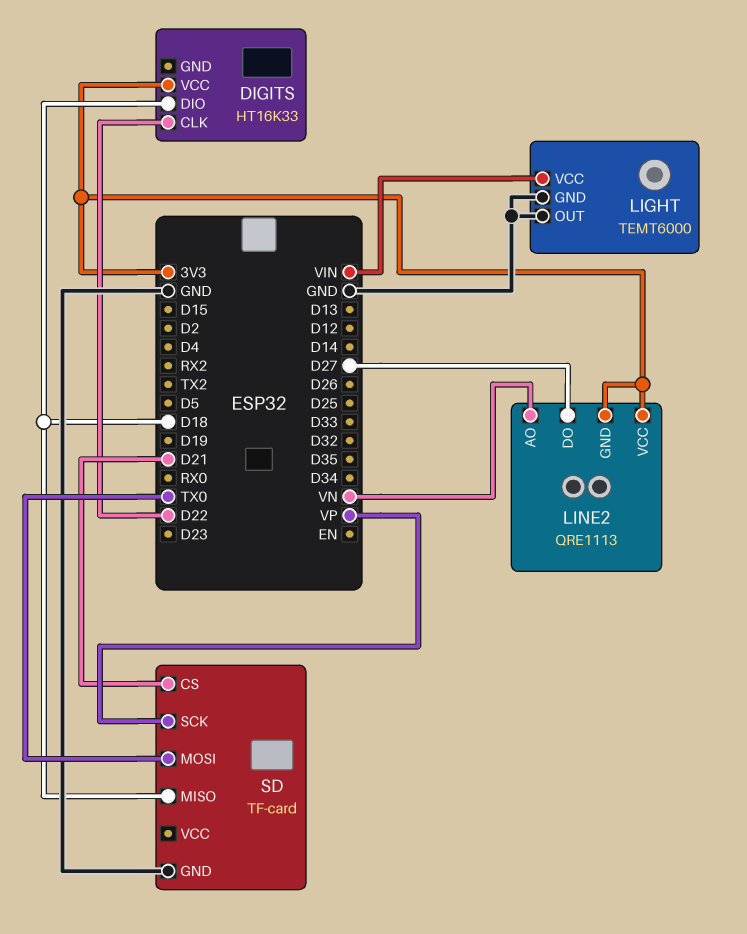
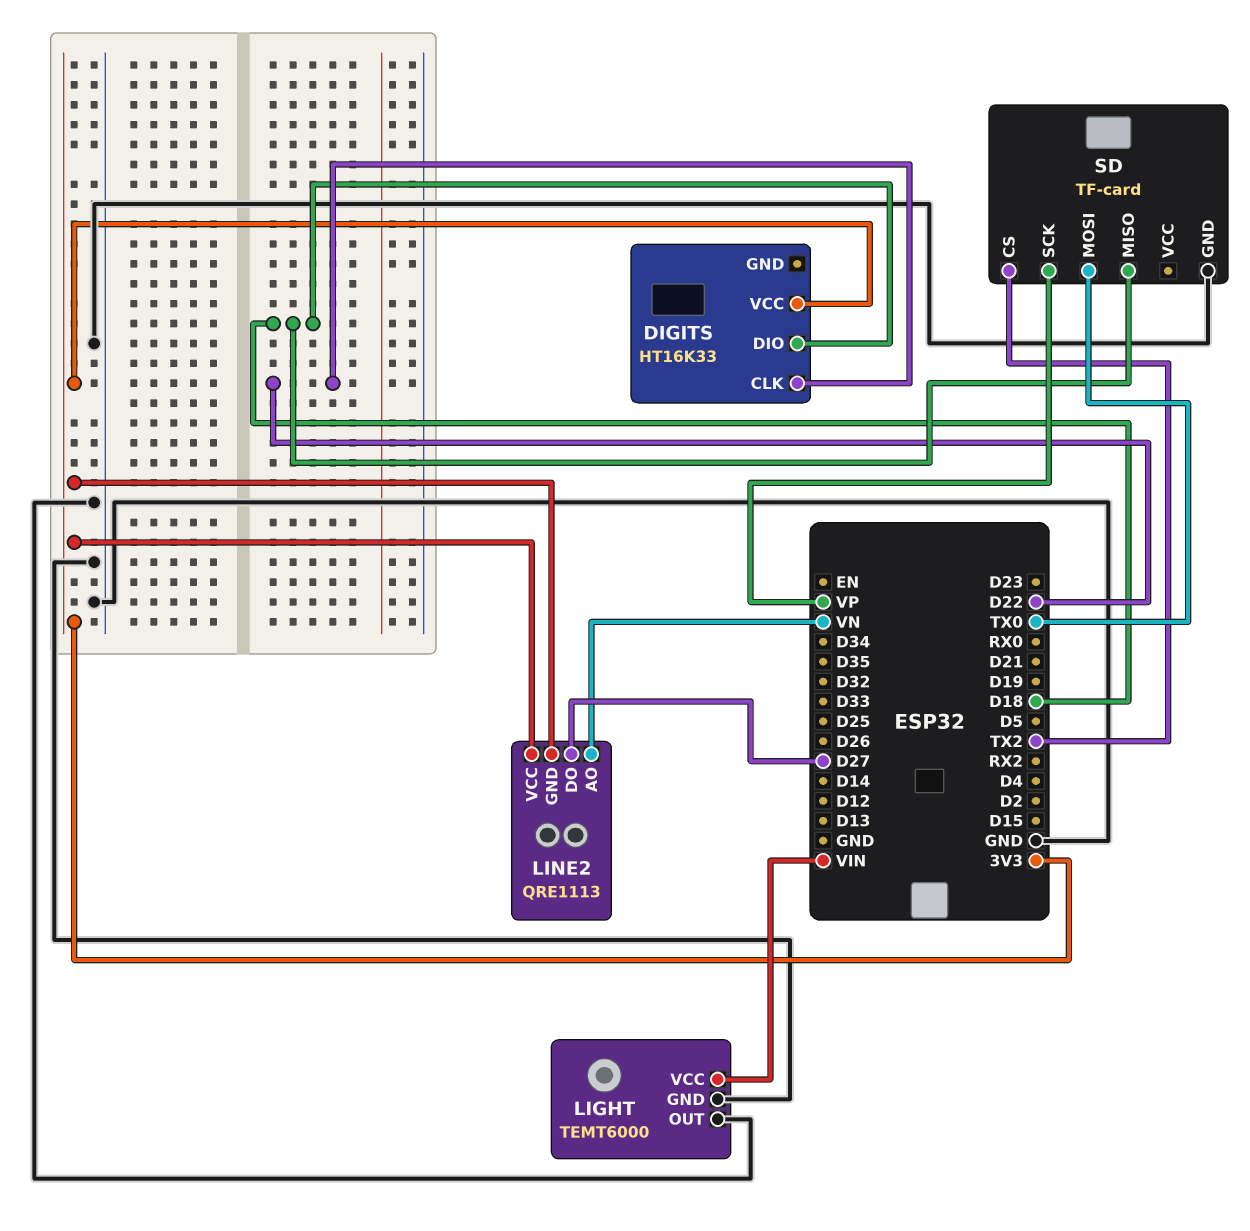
SD pin CS: D21 -> TX2

